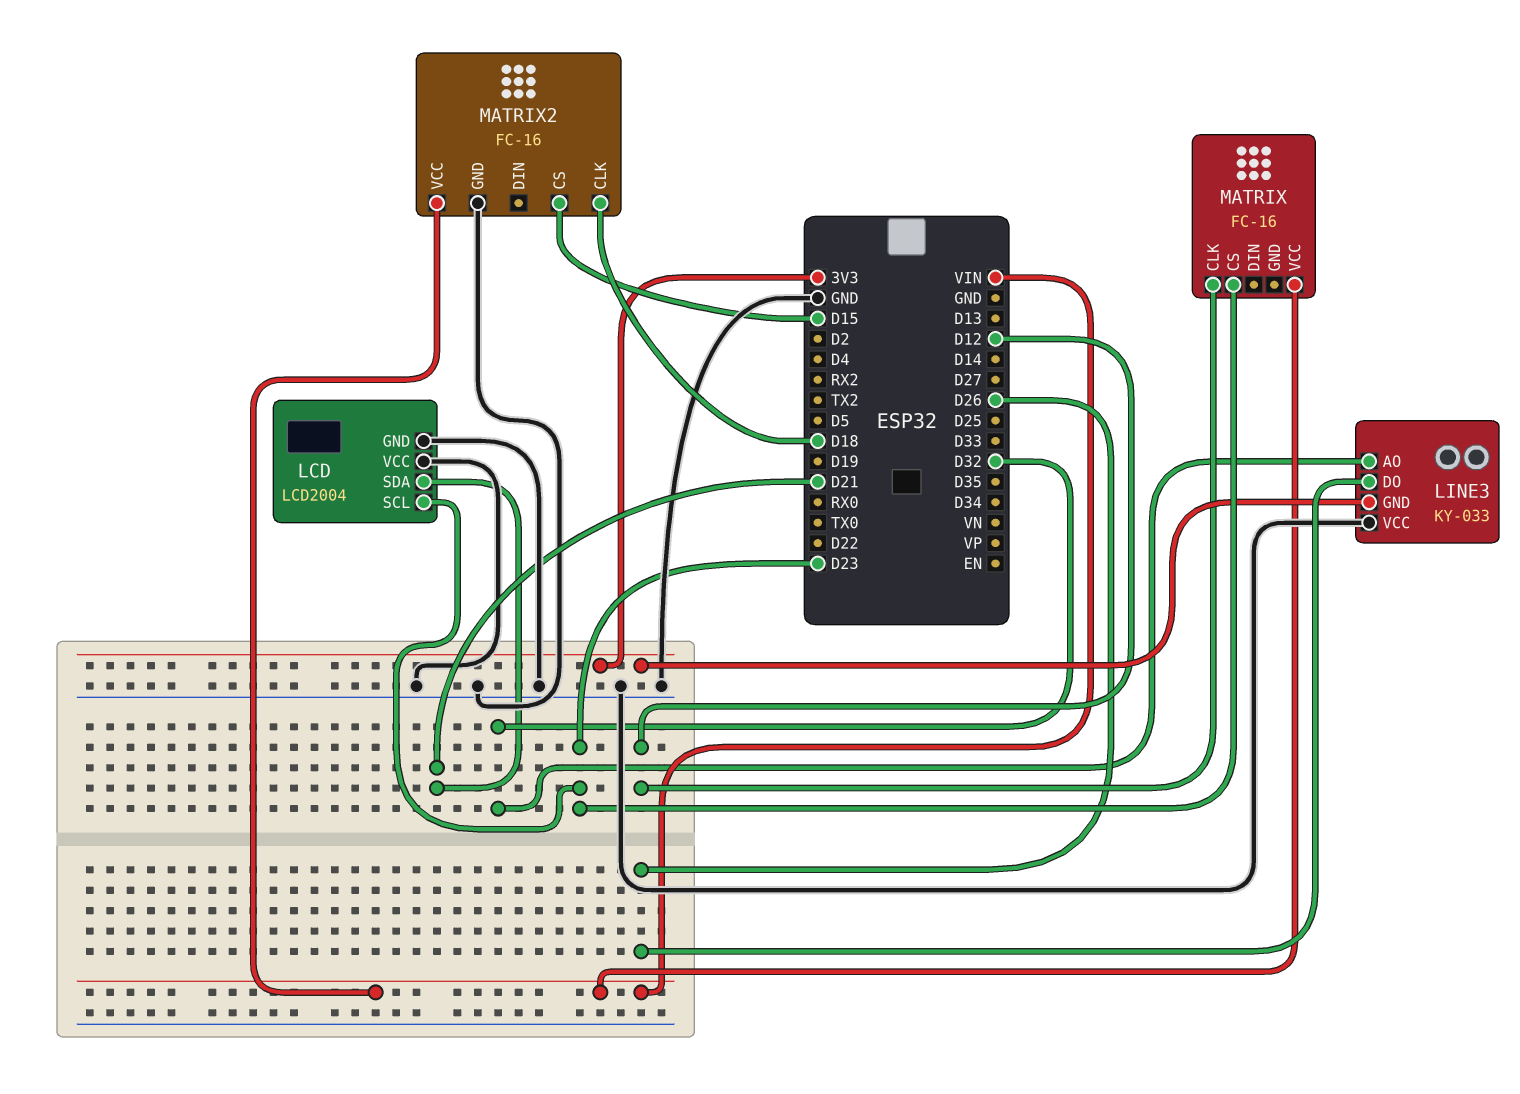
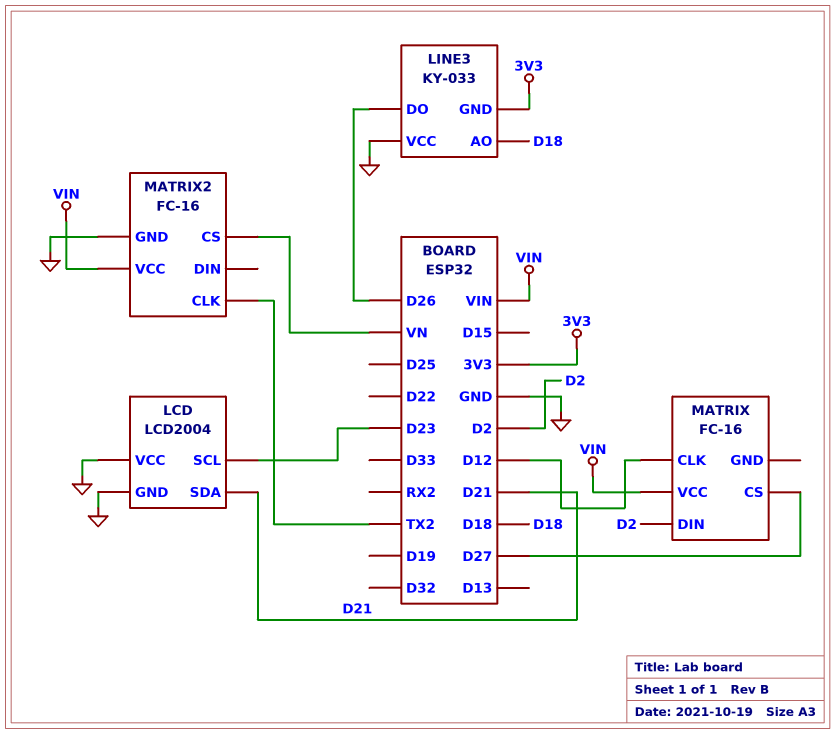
LINE3 pin AO: D32 -> D18
MATRIX pin CS: D23 -> D27
MATRIX pin DIN: none -> D2
MATRIX2 pin CLK: D18 -> TX2
MATRIX2 pin CS: D15 -> VN

